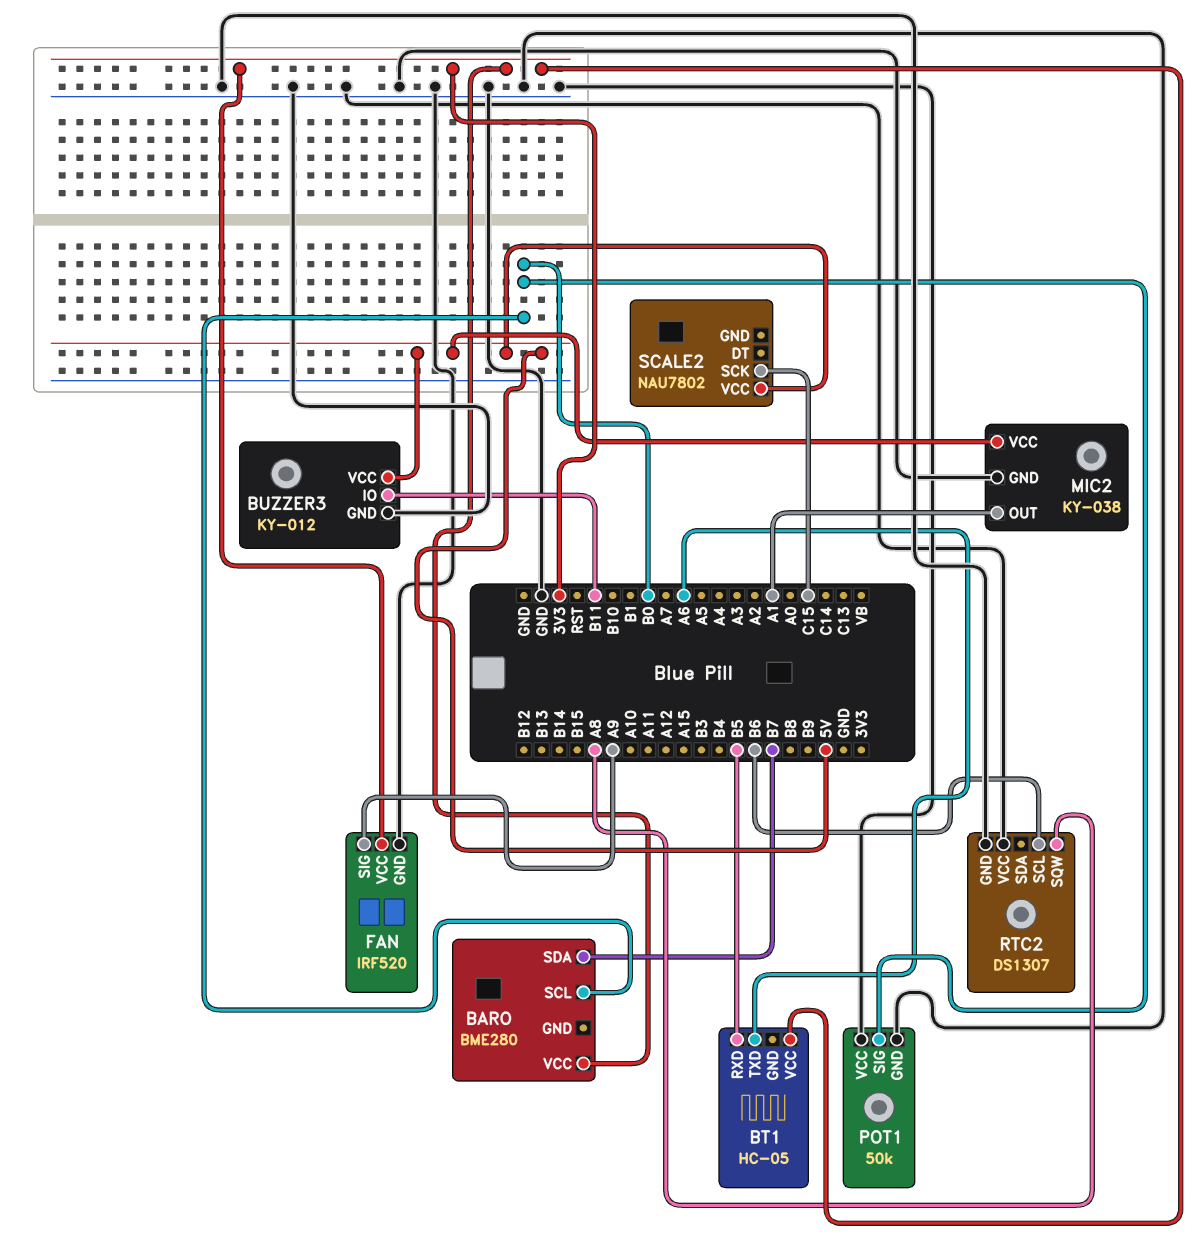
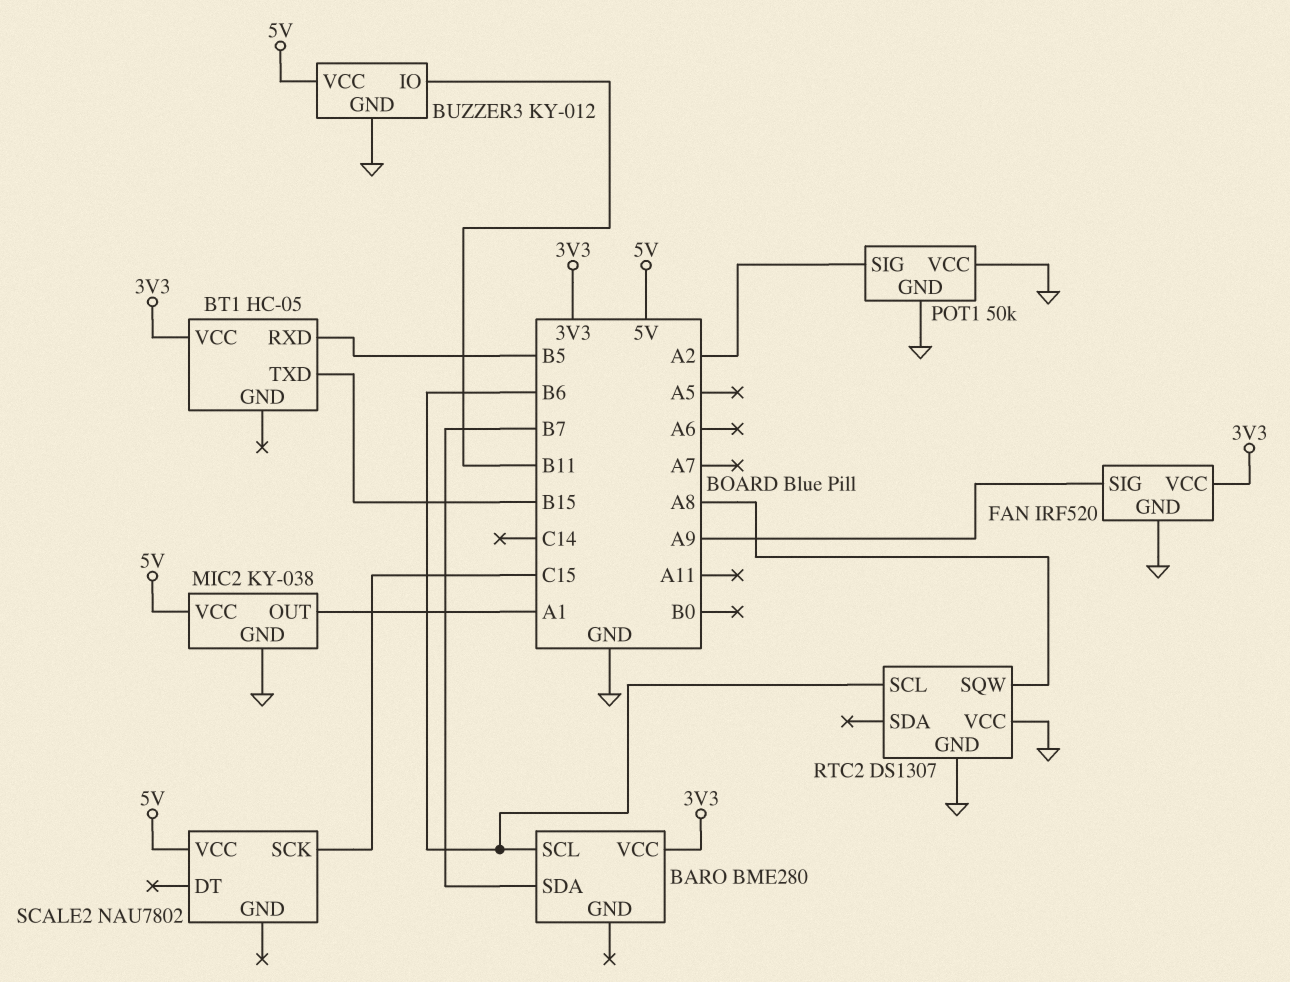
BARO pin SCL: B0 -> B6
BT1 pin TXD: A6 -> B15
POT1 pin SIG: B0 -> A2

